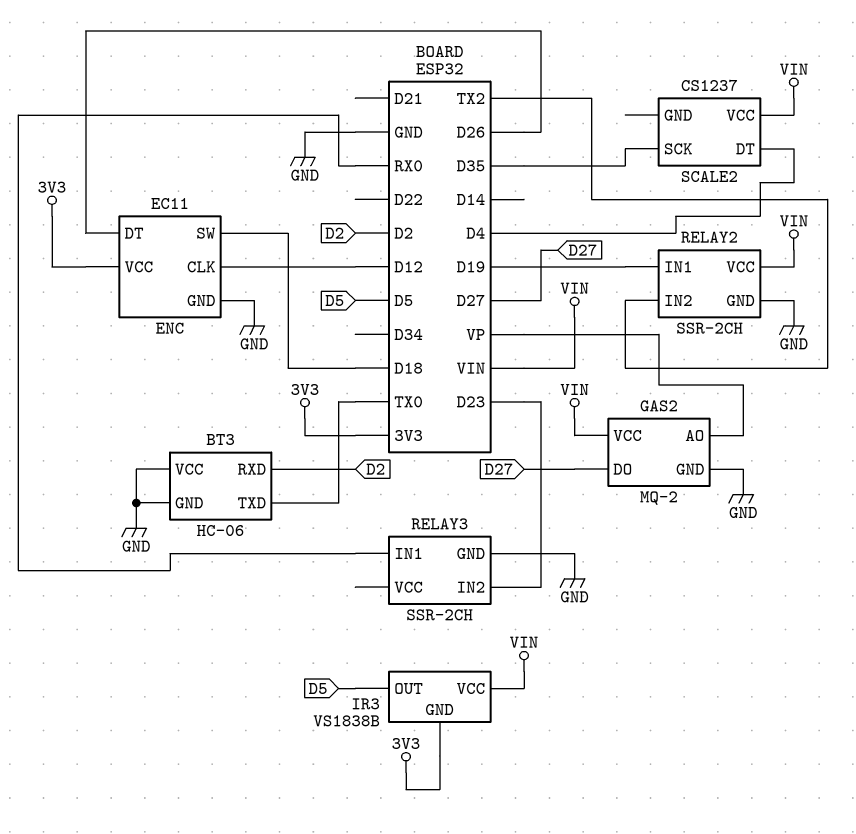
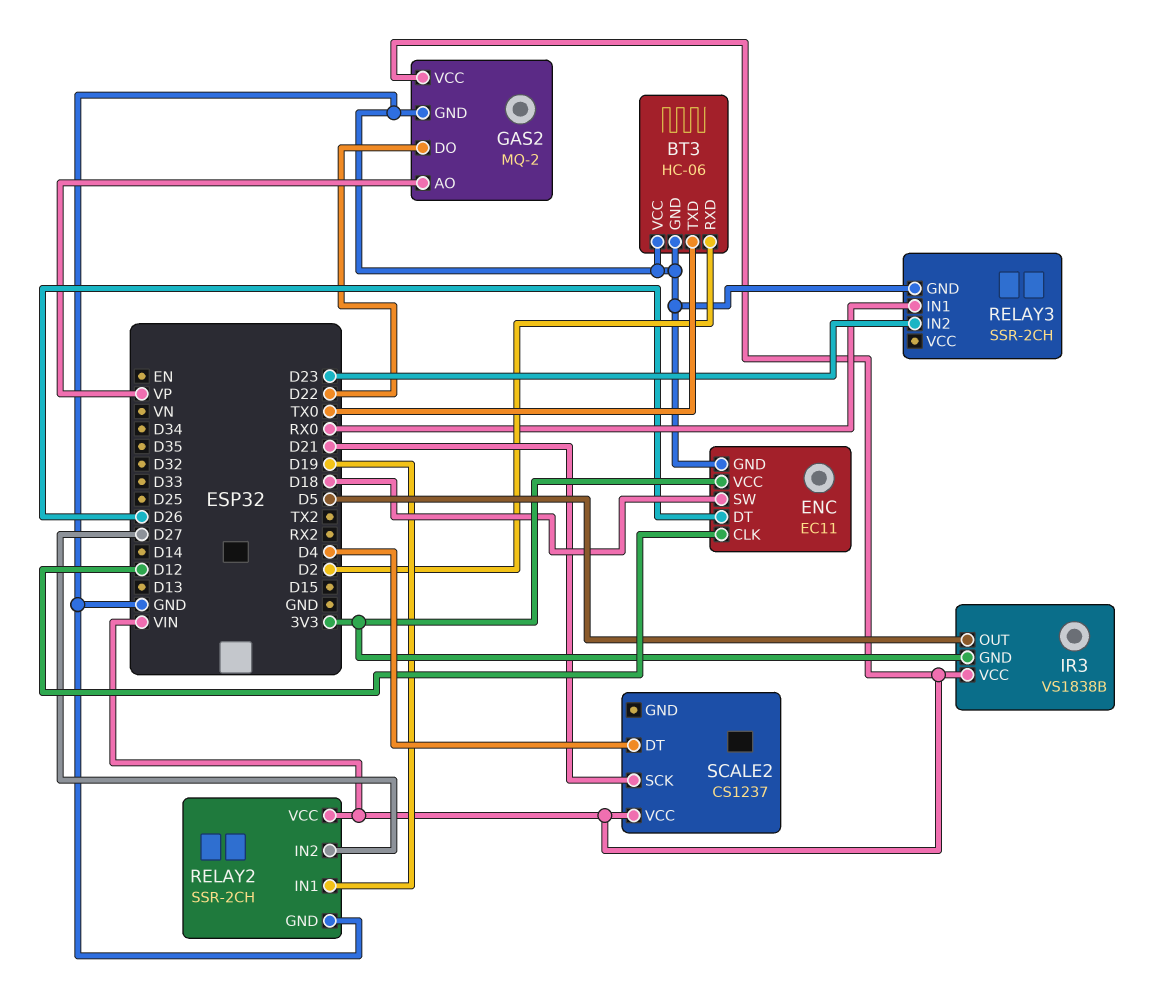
GAS2 pin DO: D27 -> D22
RELAY2 pin IN2: TX2 -> D27
SCALE2 pin SCK: D35 -> D21

